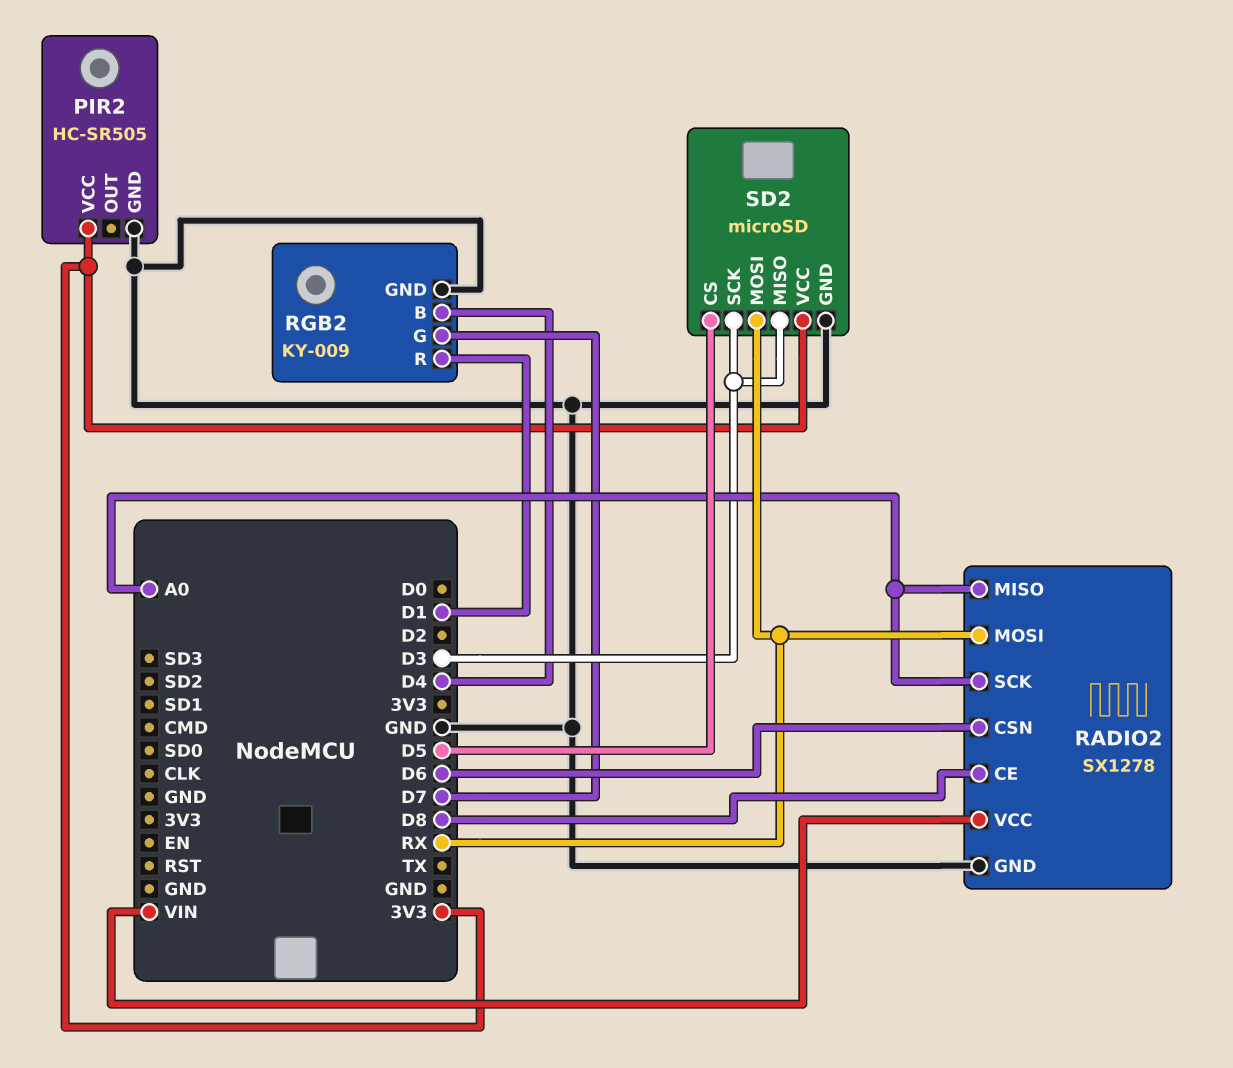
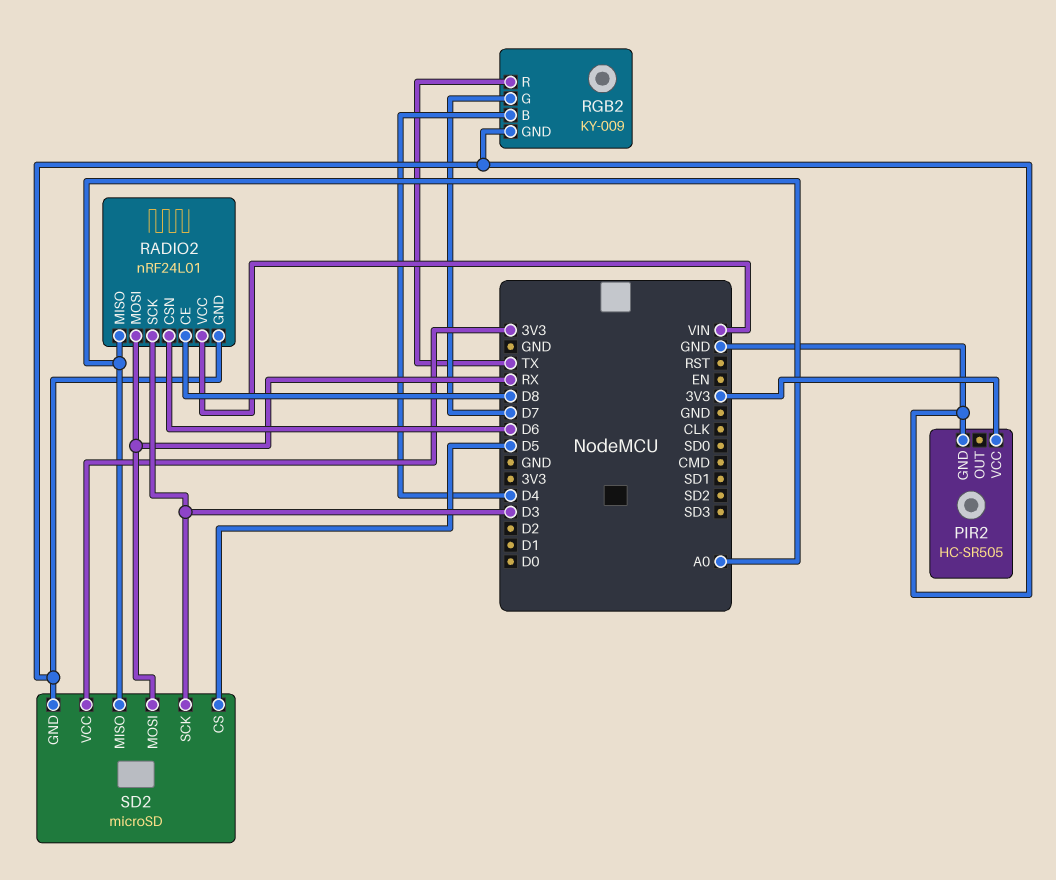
RADIO2: SX1278 -> nRF24L01
RADIO2 pin SCK: A0 -> D3
RGB2 pin R: D1 -> TX
SD2 pin MISO: D3 -> A0

